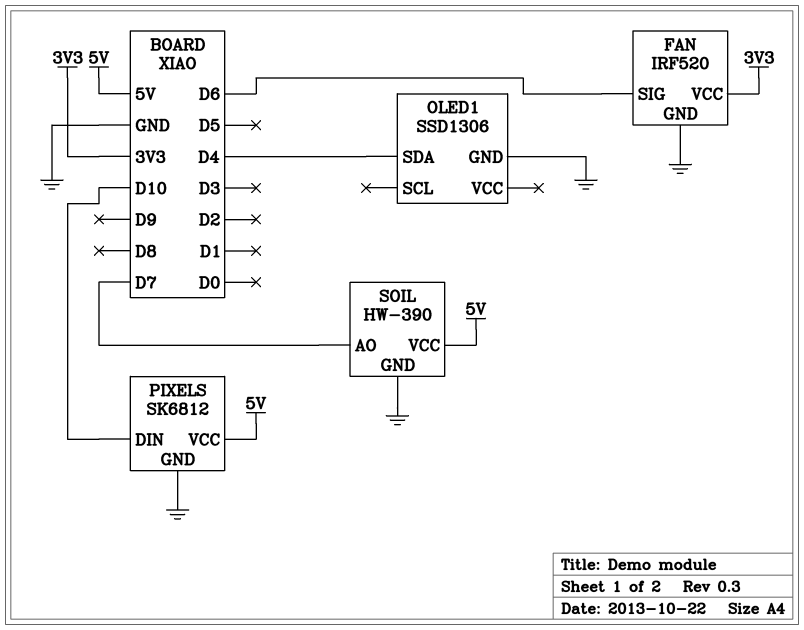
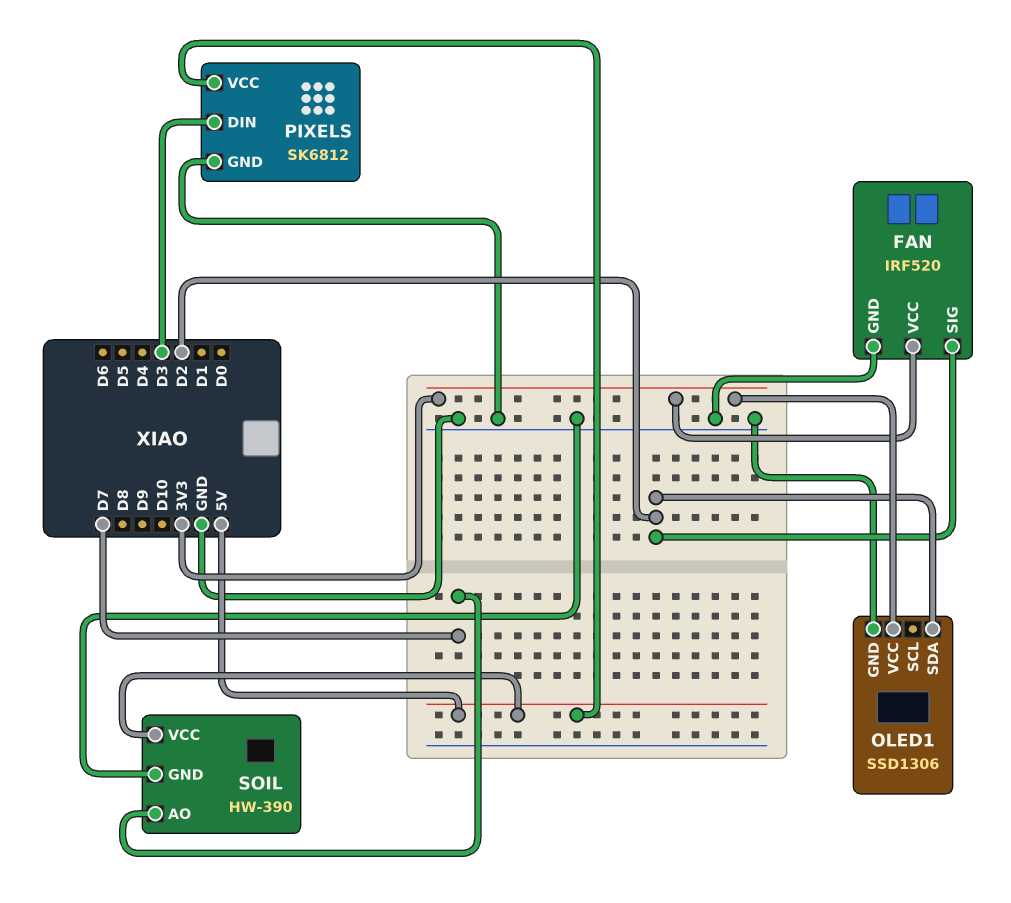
FAN pin SIG: D6 -> D2
OLED1 pin SDA: D4 -> D2
OLED1 pin VCC: none -> 3V3
PIXELS pin DIN: D10 -> D3

